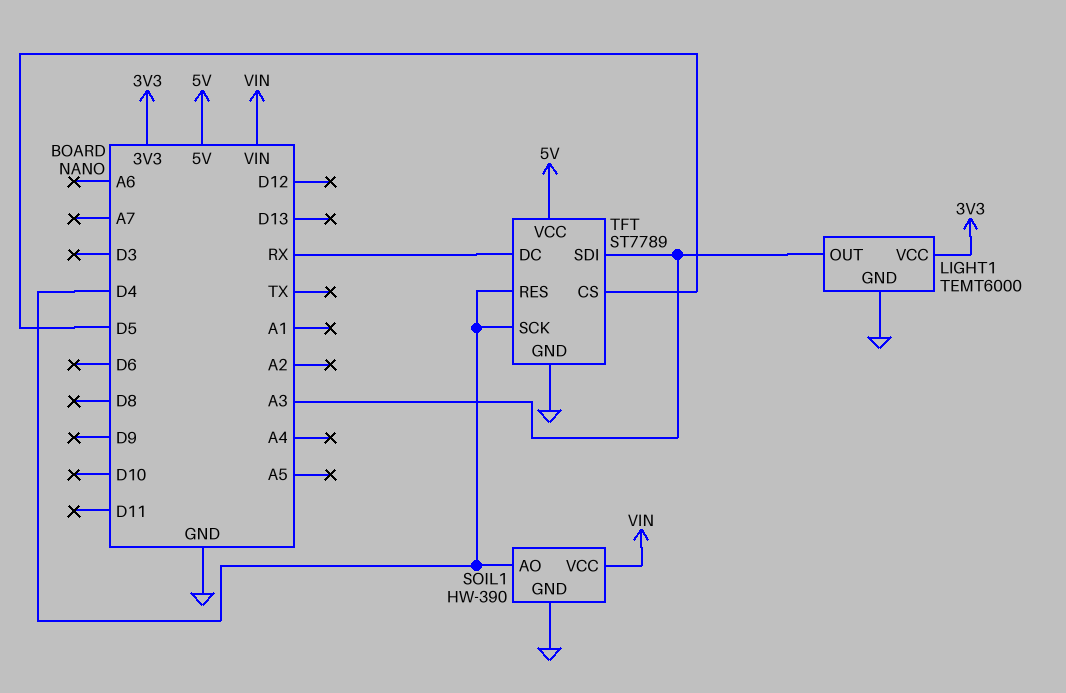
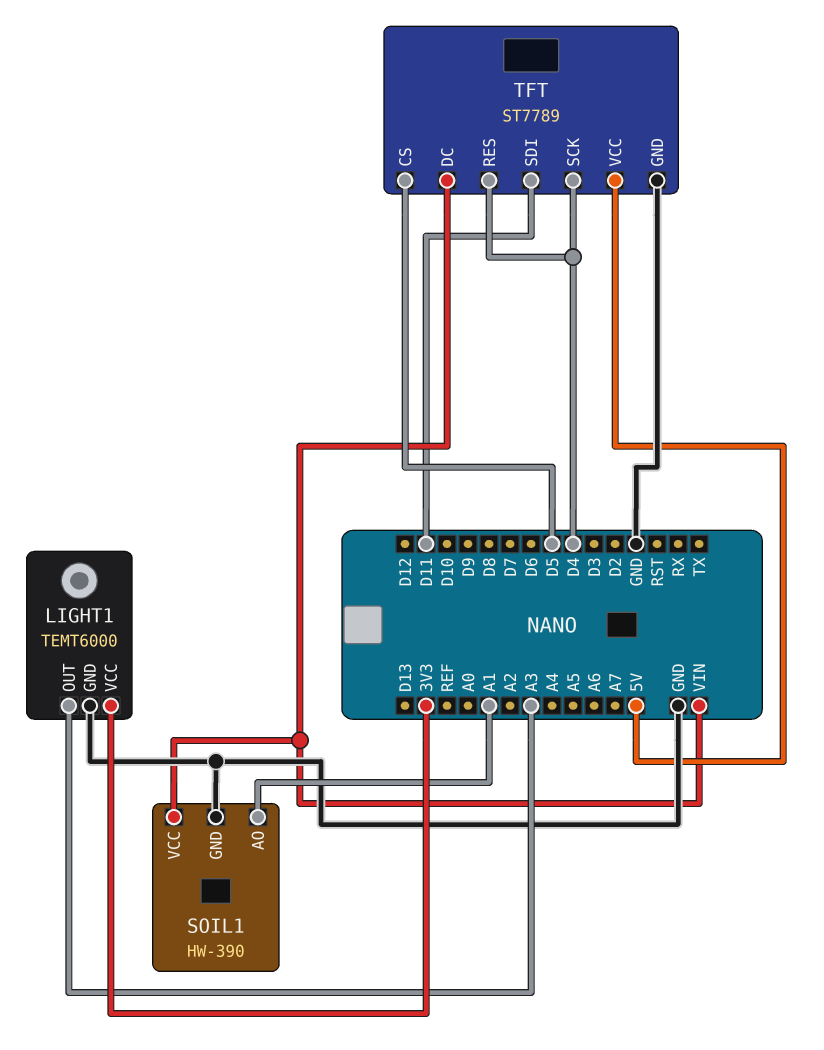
SOIL1 pin AO: D4 -> A1
TFT pin DC: RX -> VIN
TFT pin SDI: A3 -> D11

